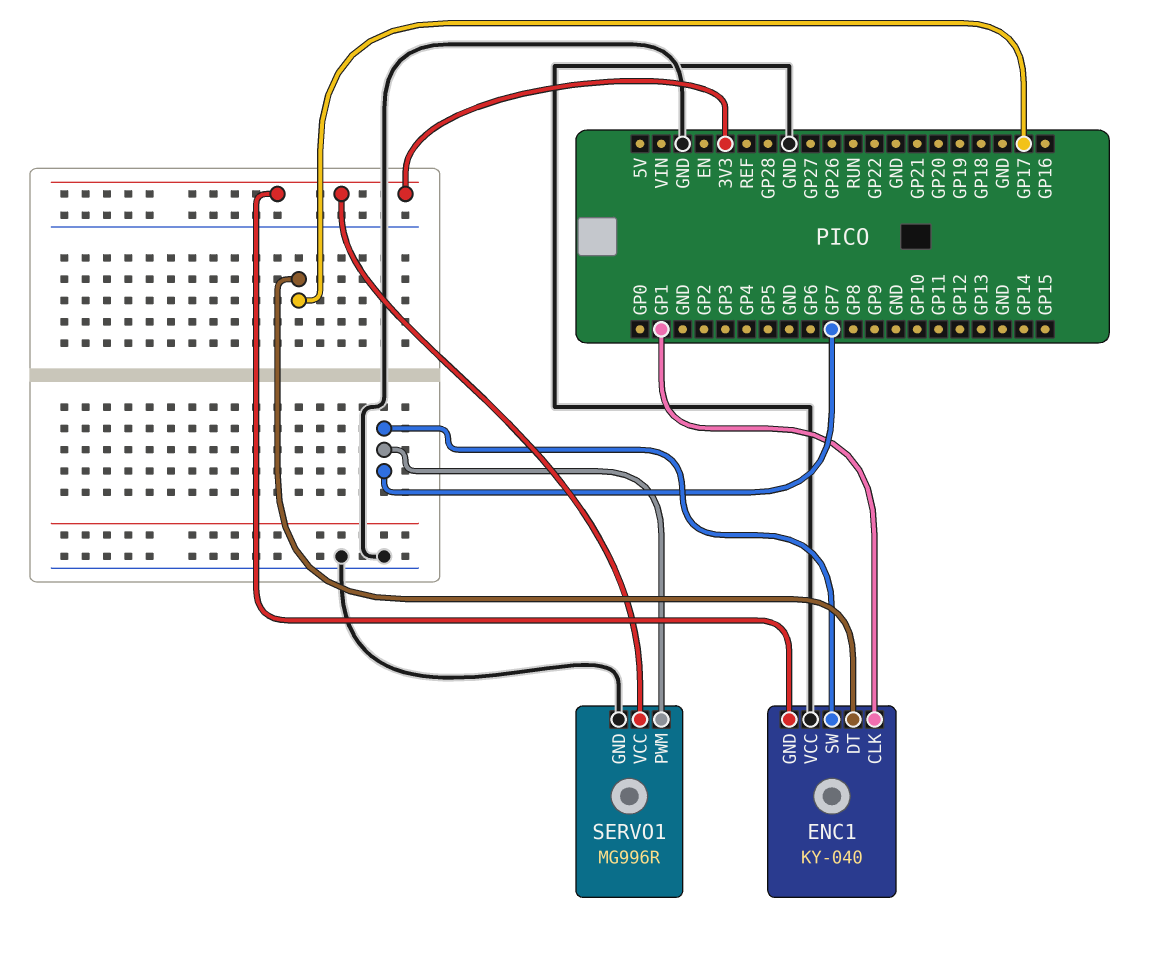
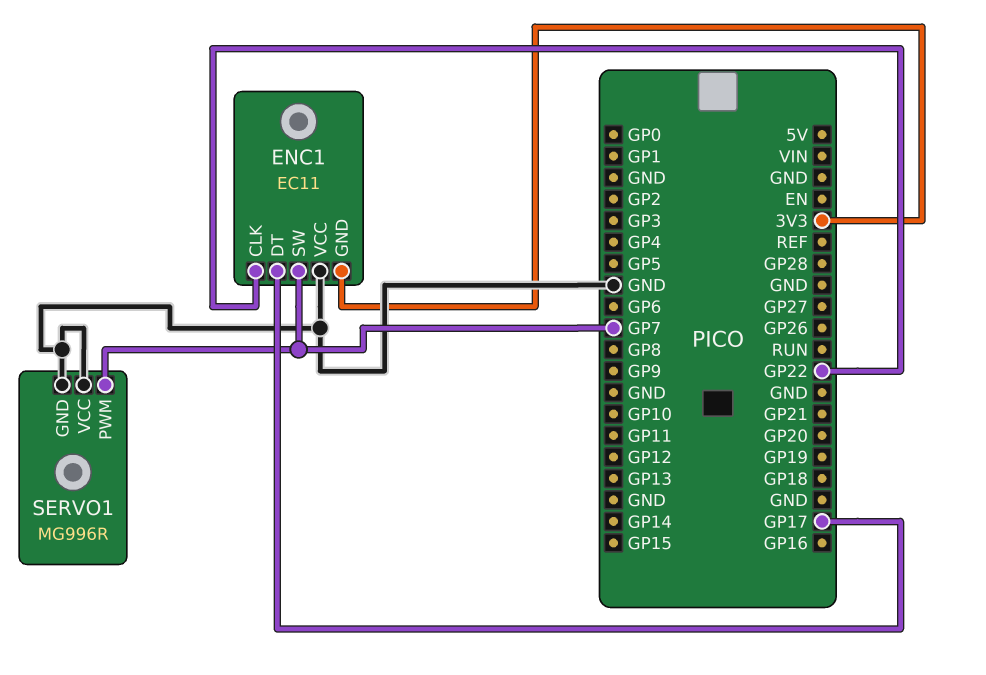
ENC1: KY-040 -> EC11
ENC1 pin CLK: GP1 -> GP22
SERVO1 pin VCC: 3V3 -> GND

